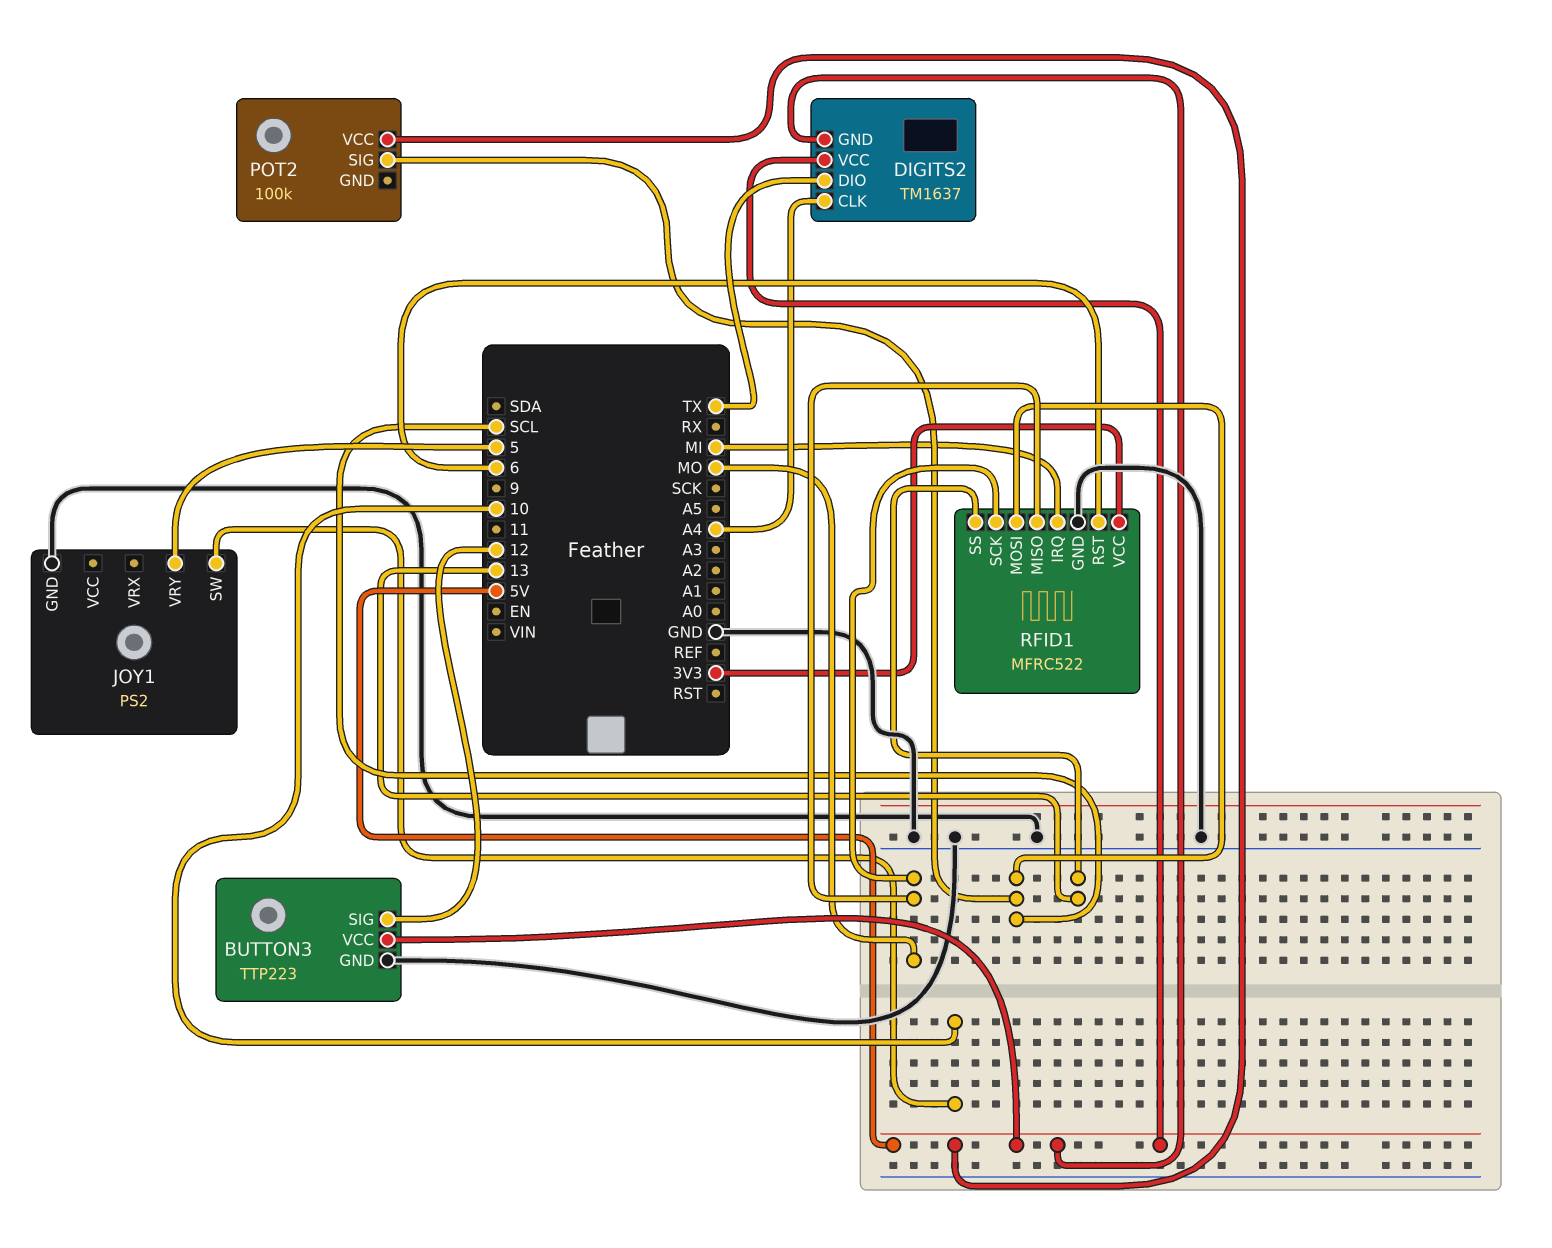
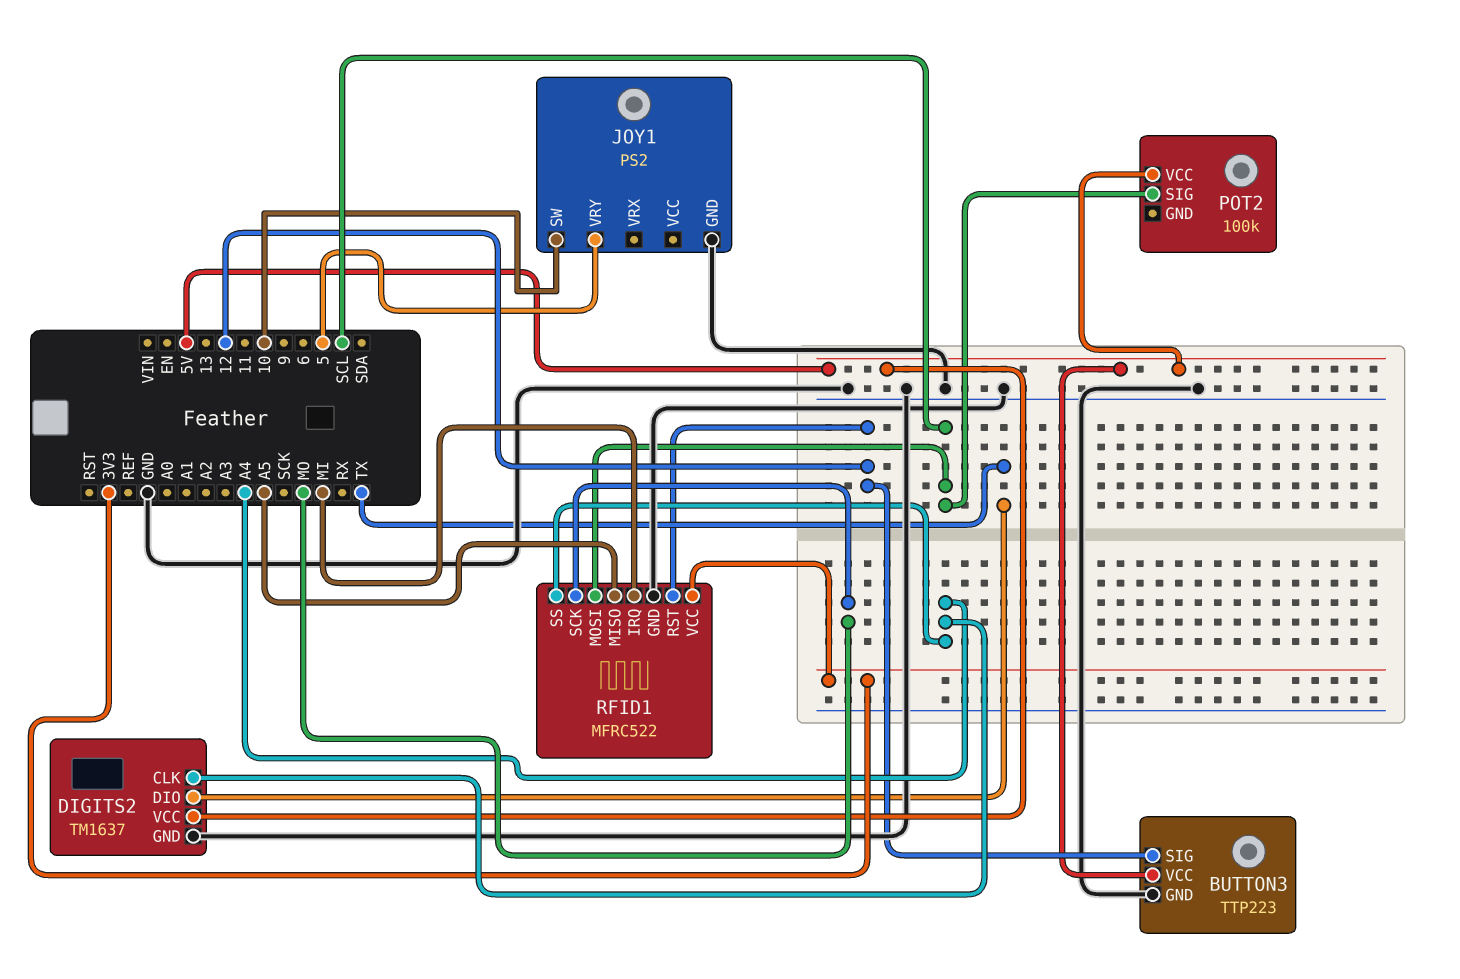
DIGITS2 pin GND: 5V -> GND
RFID1 pin MISO: MO -> A5
RFID1 pin RST: 6 -> 12
RFID1 pin SS: 13 -> A4

